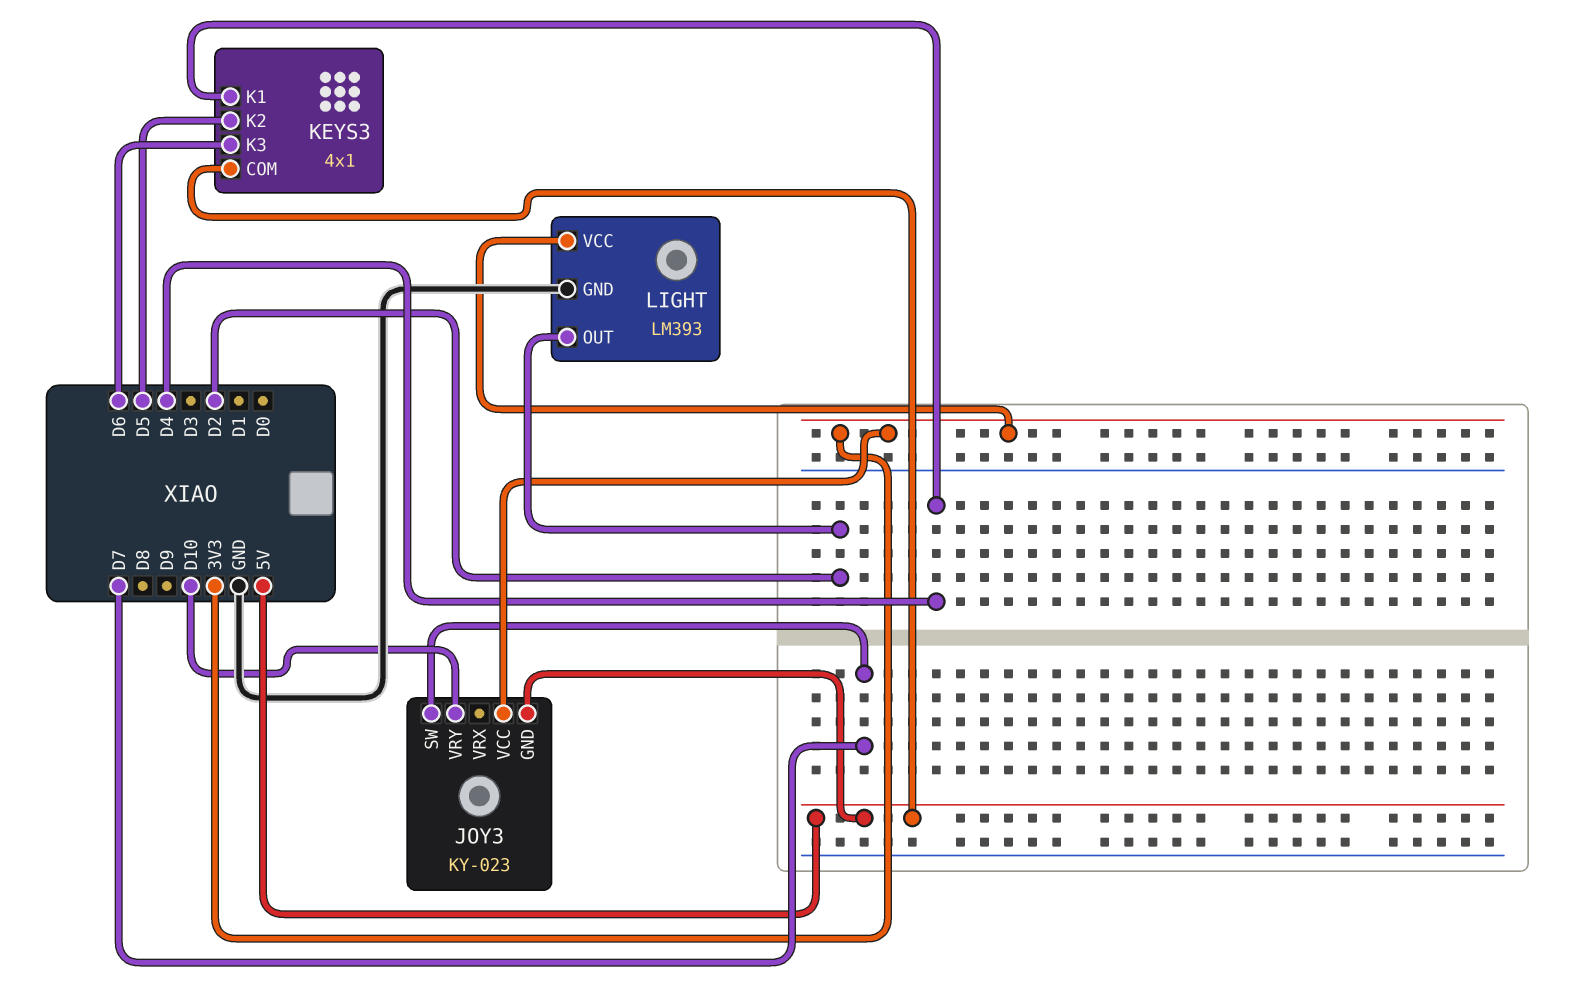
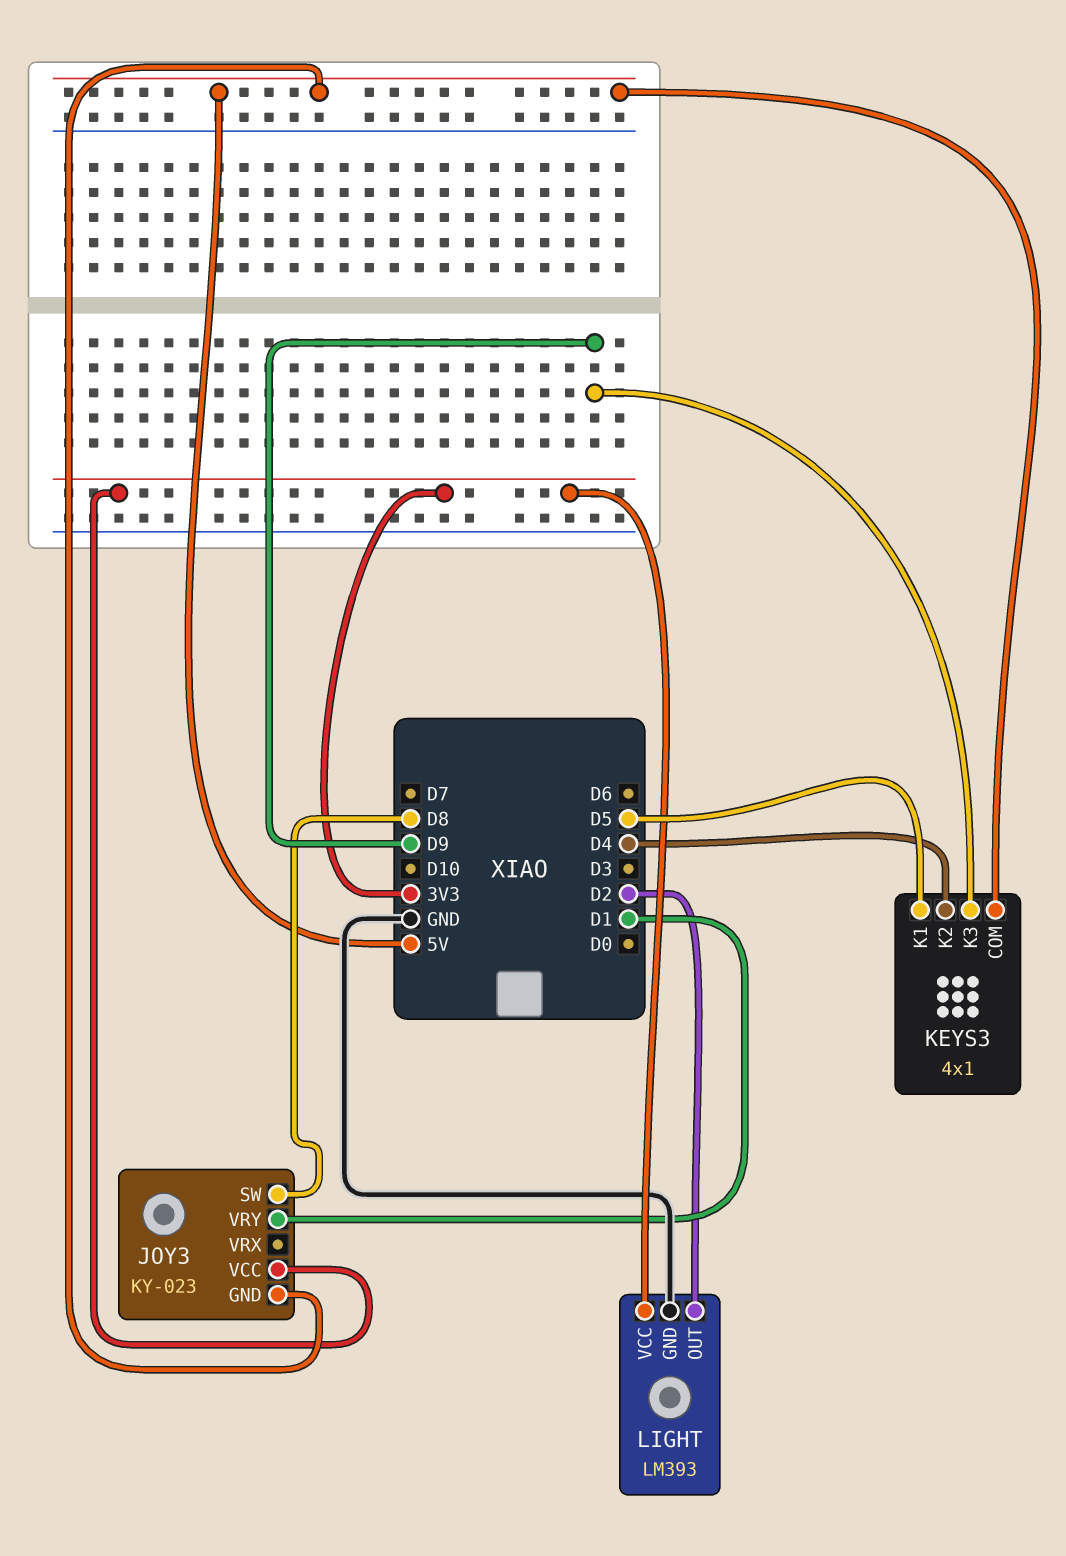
JOY3 pin SW: D7 -> D8
JOY3 pin VRY: D10 -> D1
KEYS3 pin K1: D4 -> D5
KEYS3 pin K2: D5 -> D4
KEYS3 pin K3: D6 -> D9

